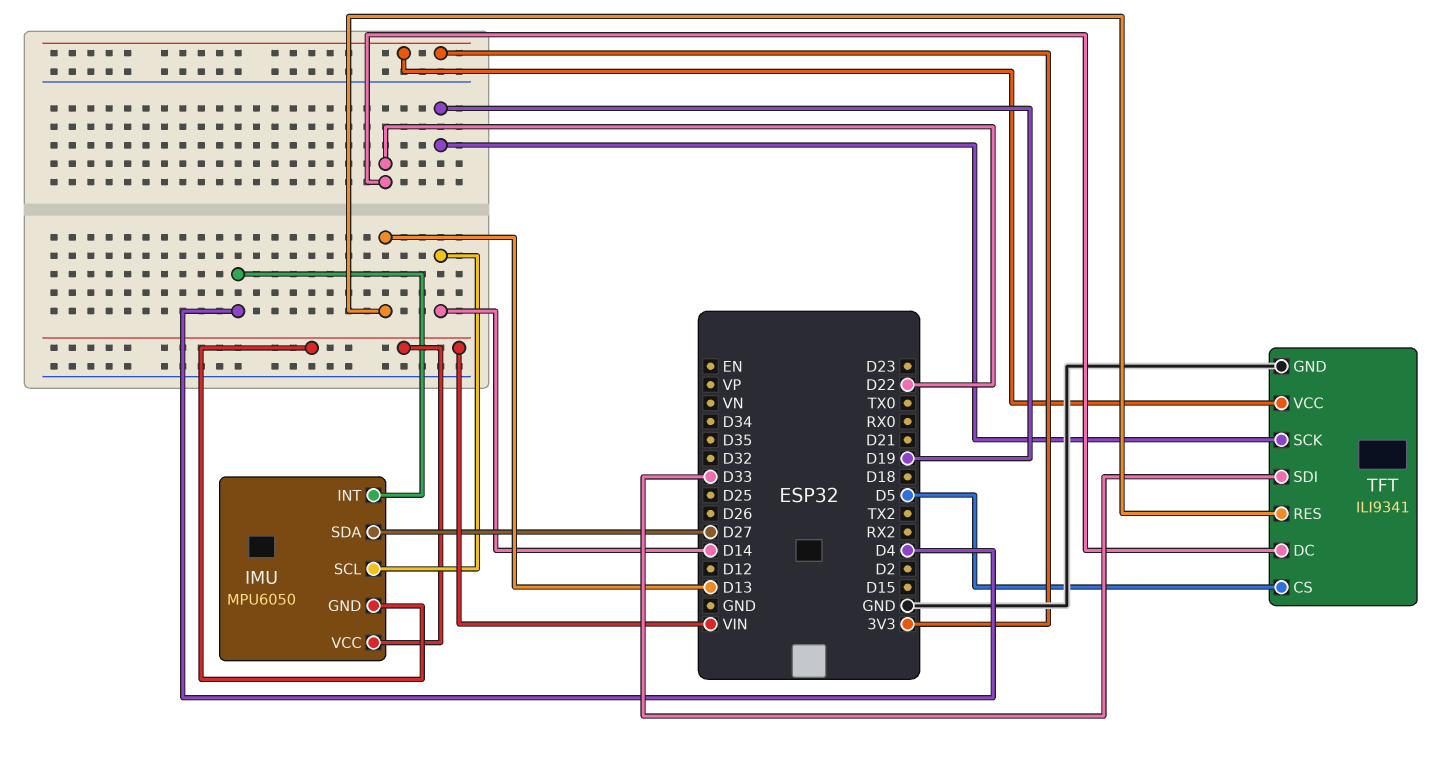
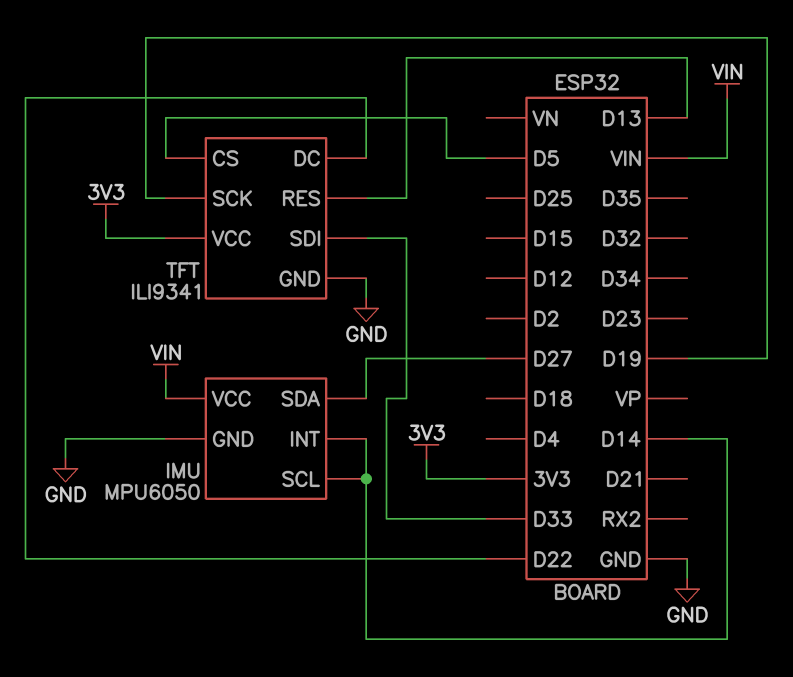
IMU pin GND: VIN -> GND
IMU pin INT: D4 -> D14

